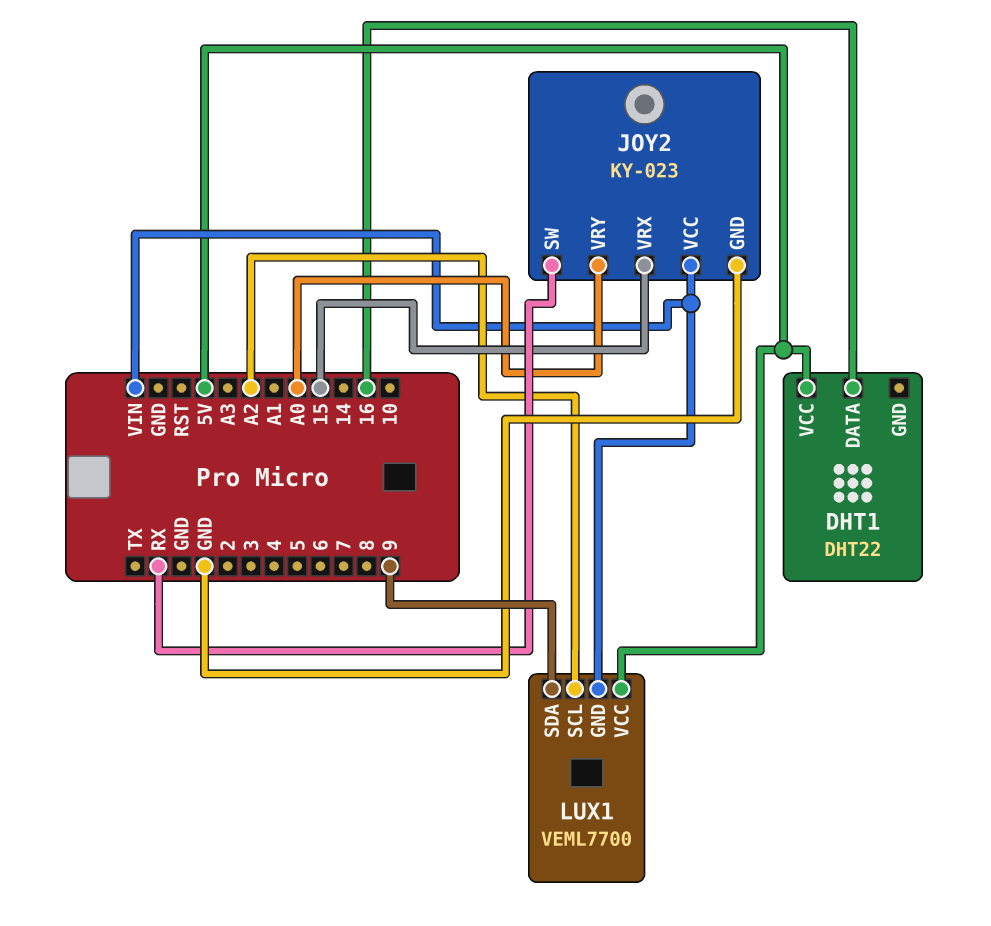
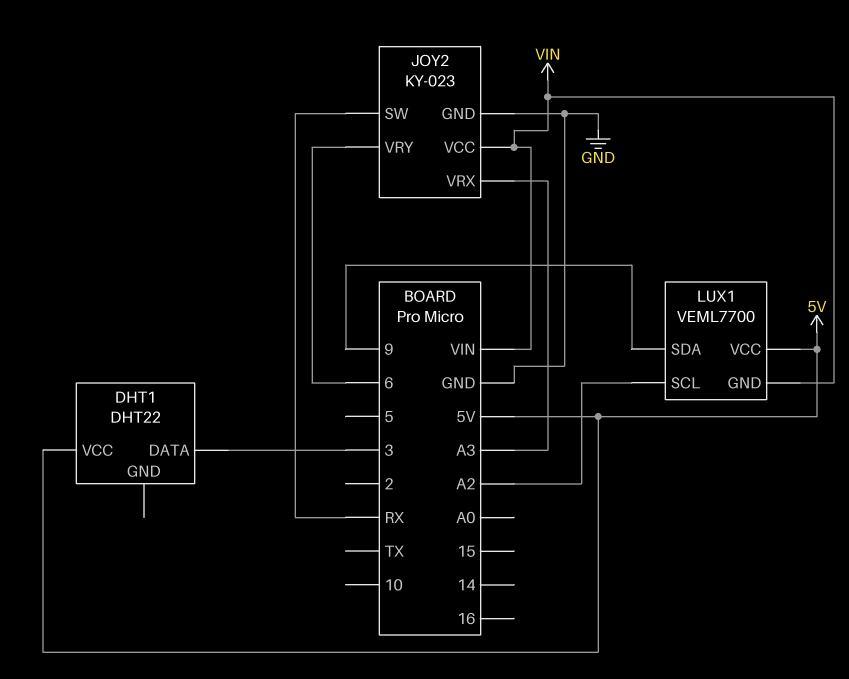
DHT1 pin DATA: 16 -> 3
JOY2 pin VRX: 15 -> A3
JOY2 pin VRY: A0 -> 6

